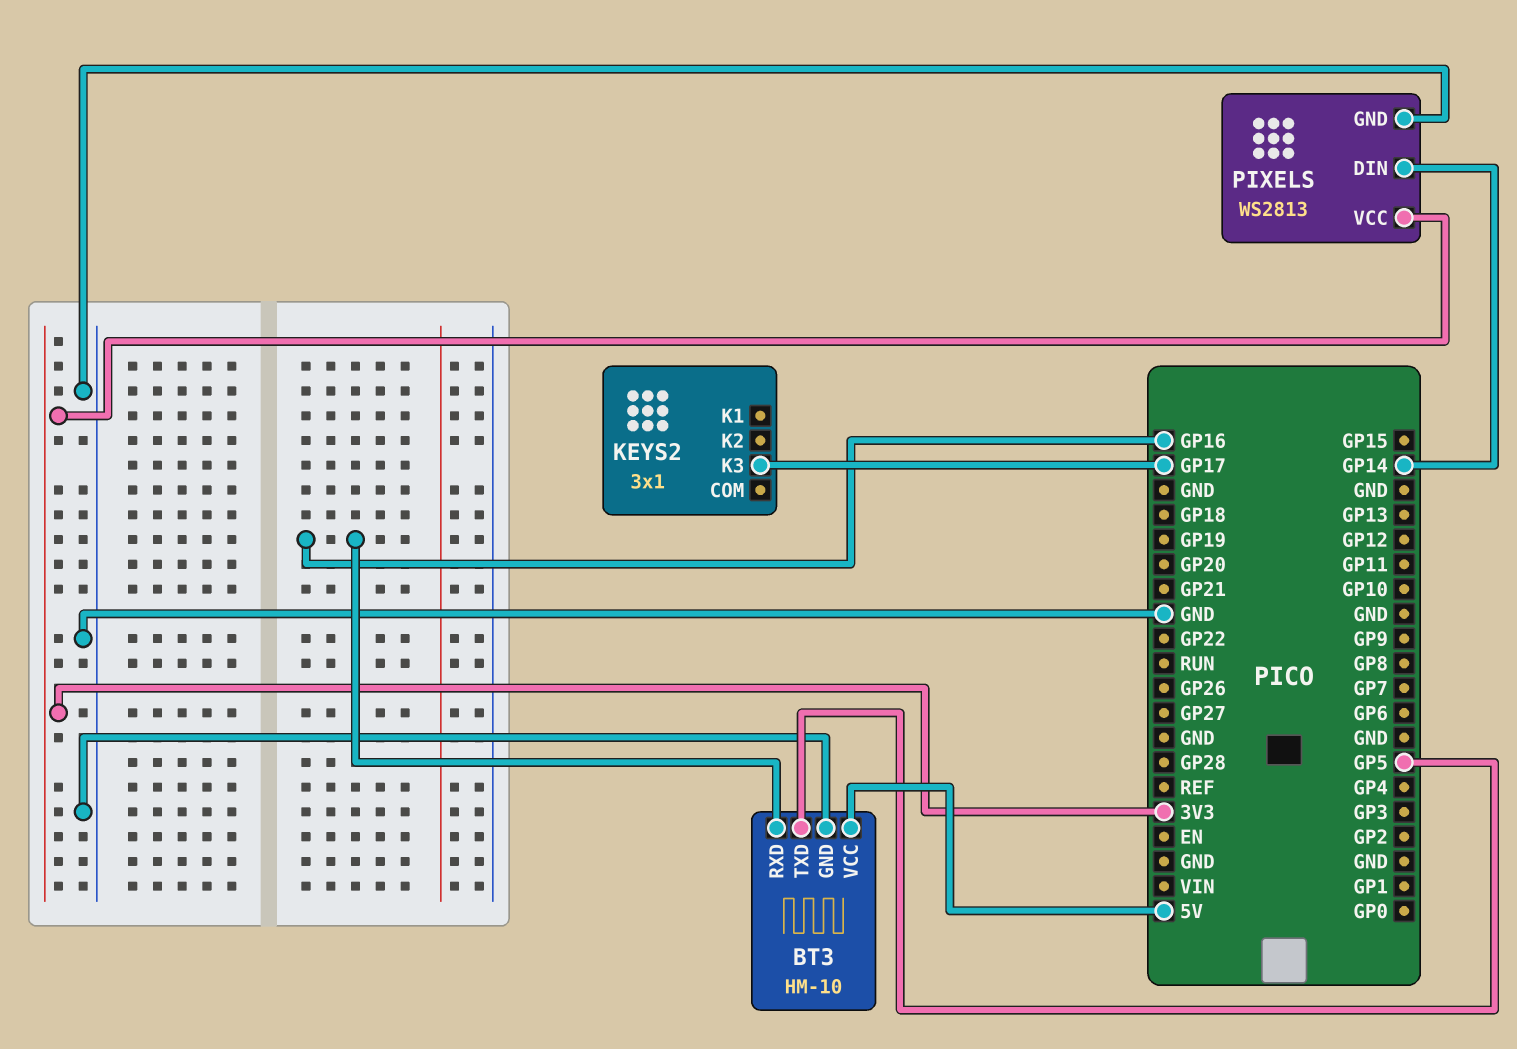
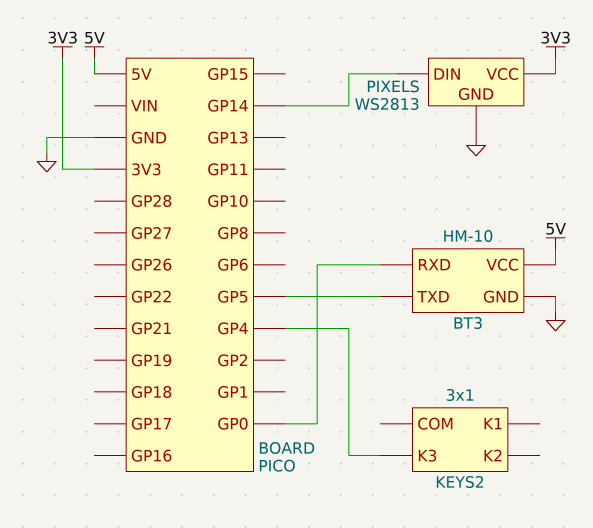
BT3 pin RXD: GP16 -> GP0
KEYS2 pin K3: GP17 -> GP4

